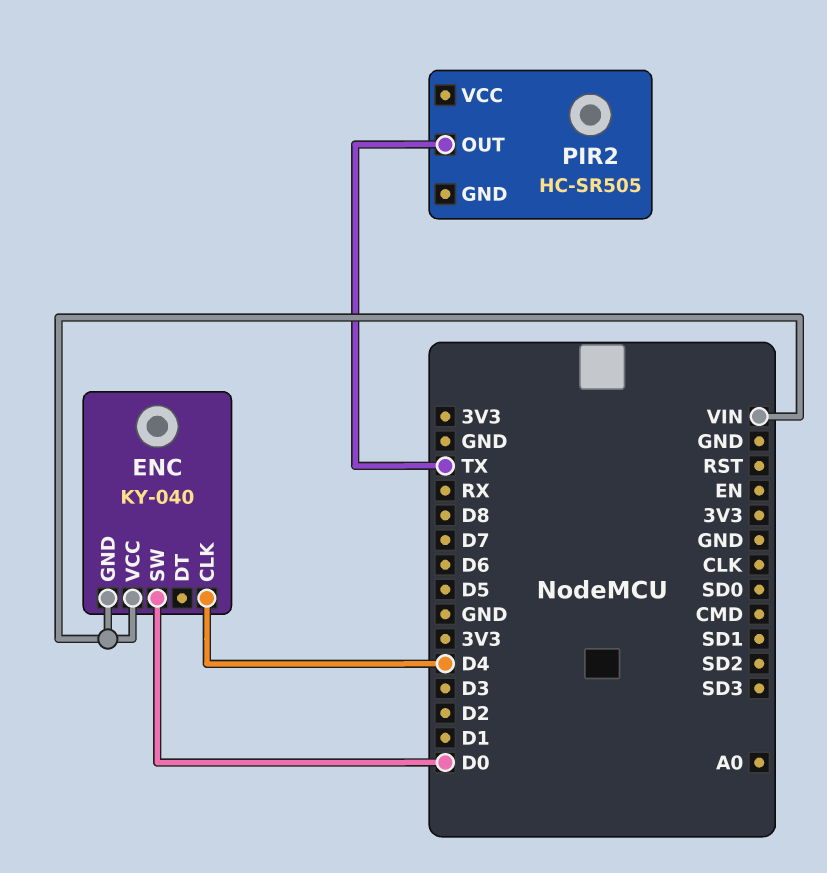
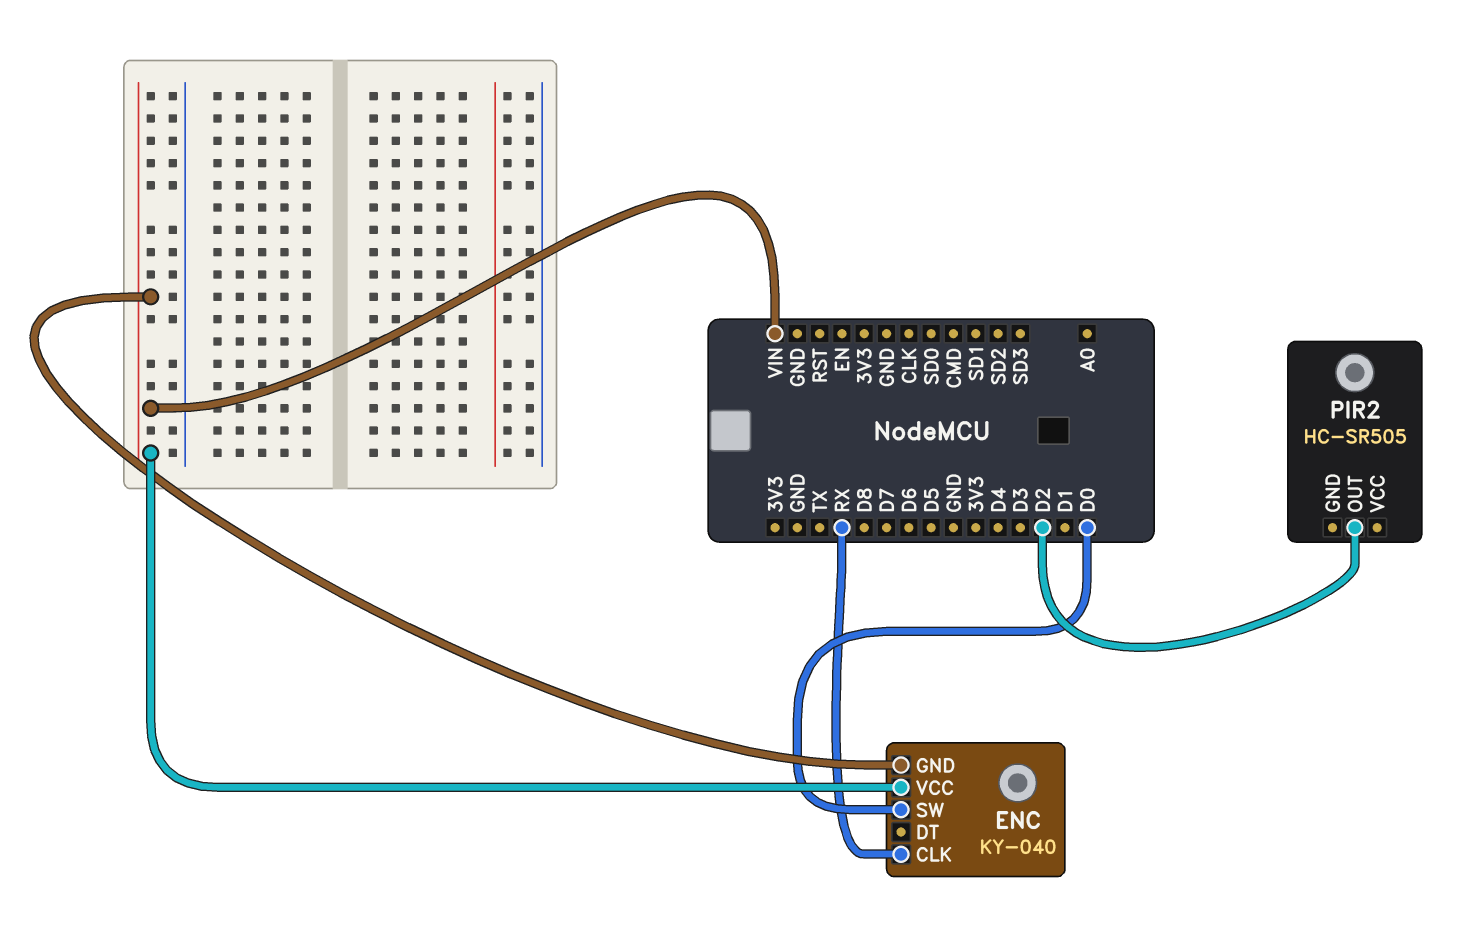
ENC pin CLK: D4 -> RX
PIR2 pin OUT: TX -> D2

